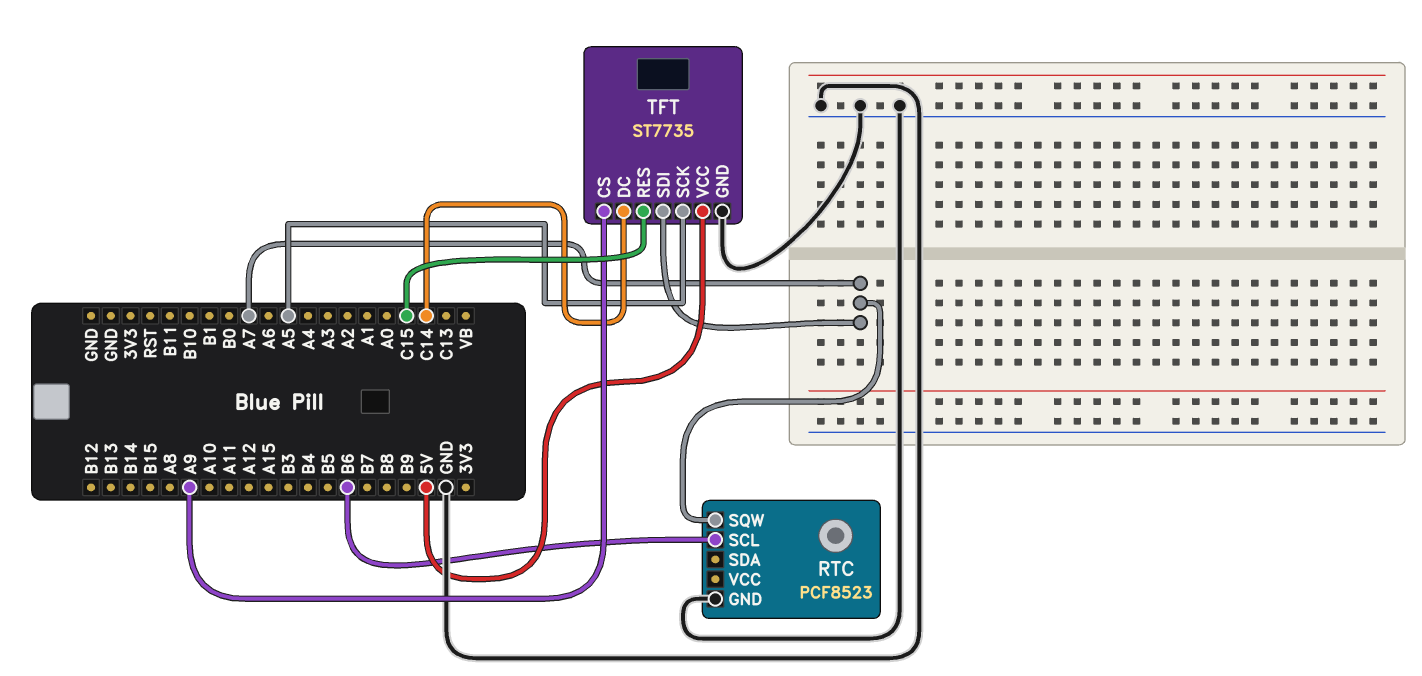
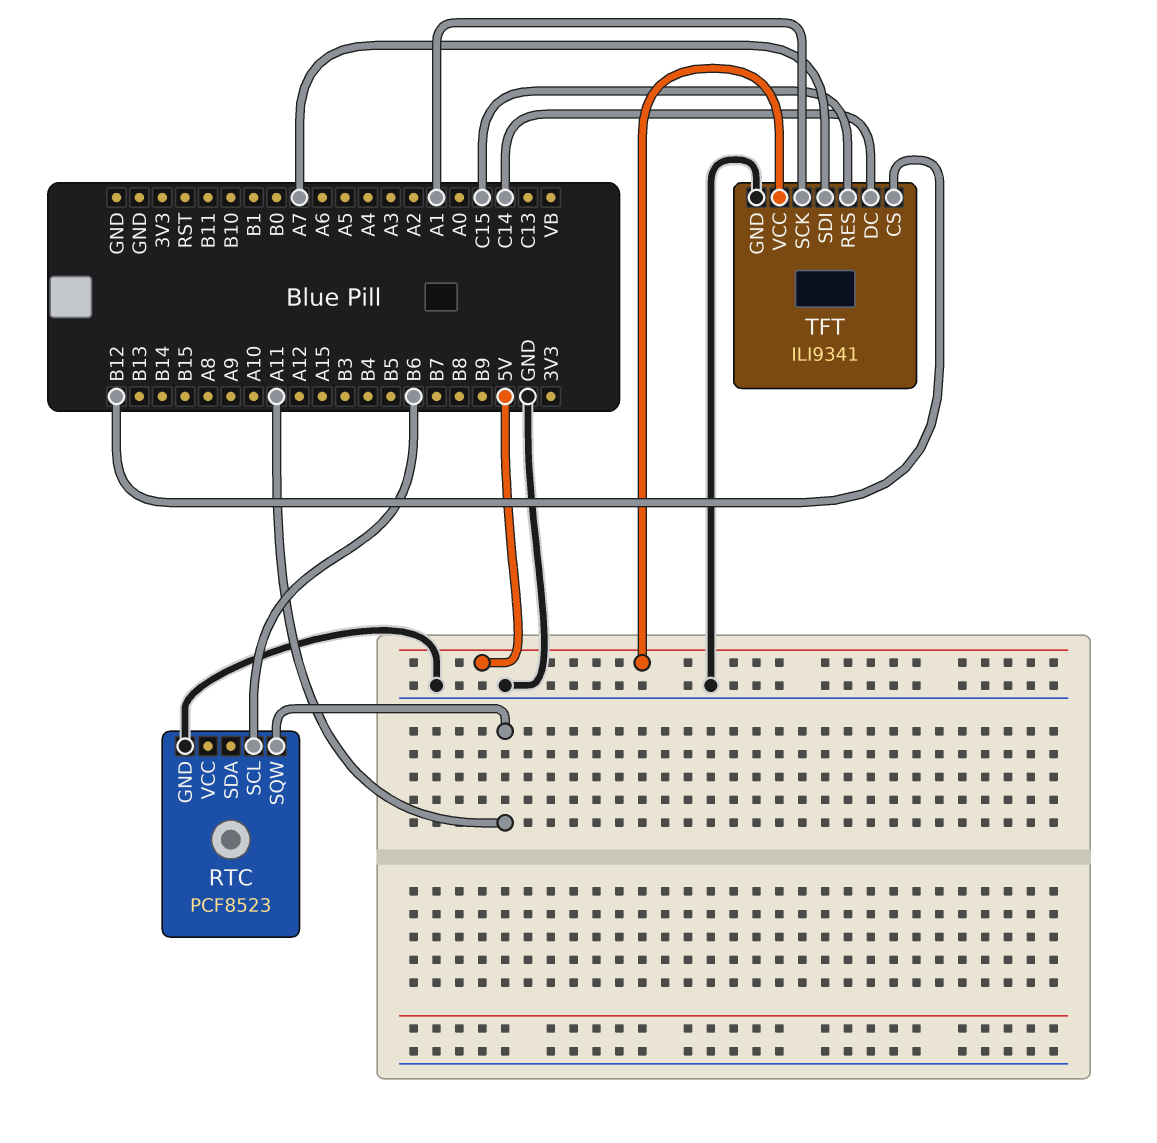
RTC pin SQW: A7 -> A11
TFT: ST7735 -> ILI9341
TFT pin CS: A9 -> B12
TFT pin SCK: A5 -> A1

